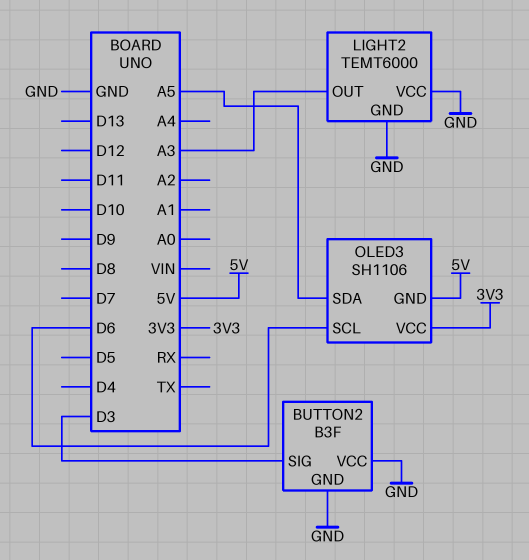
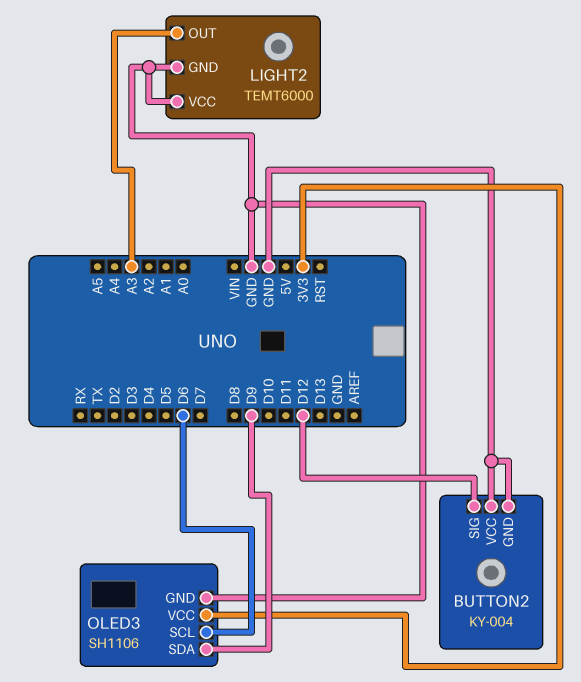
BUTTON2: B3F -> KY-004
BUTTON2 pin SIG: D3 -> D12
OLED3 pin GND: 5V -> GND
OLED3 pin SDA: A5 -> D9

